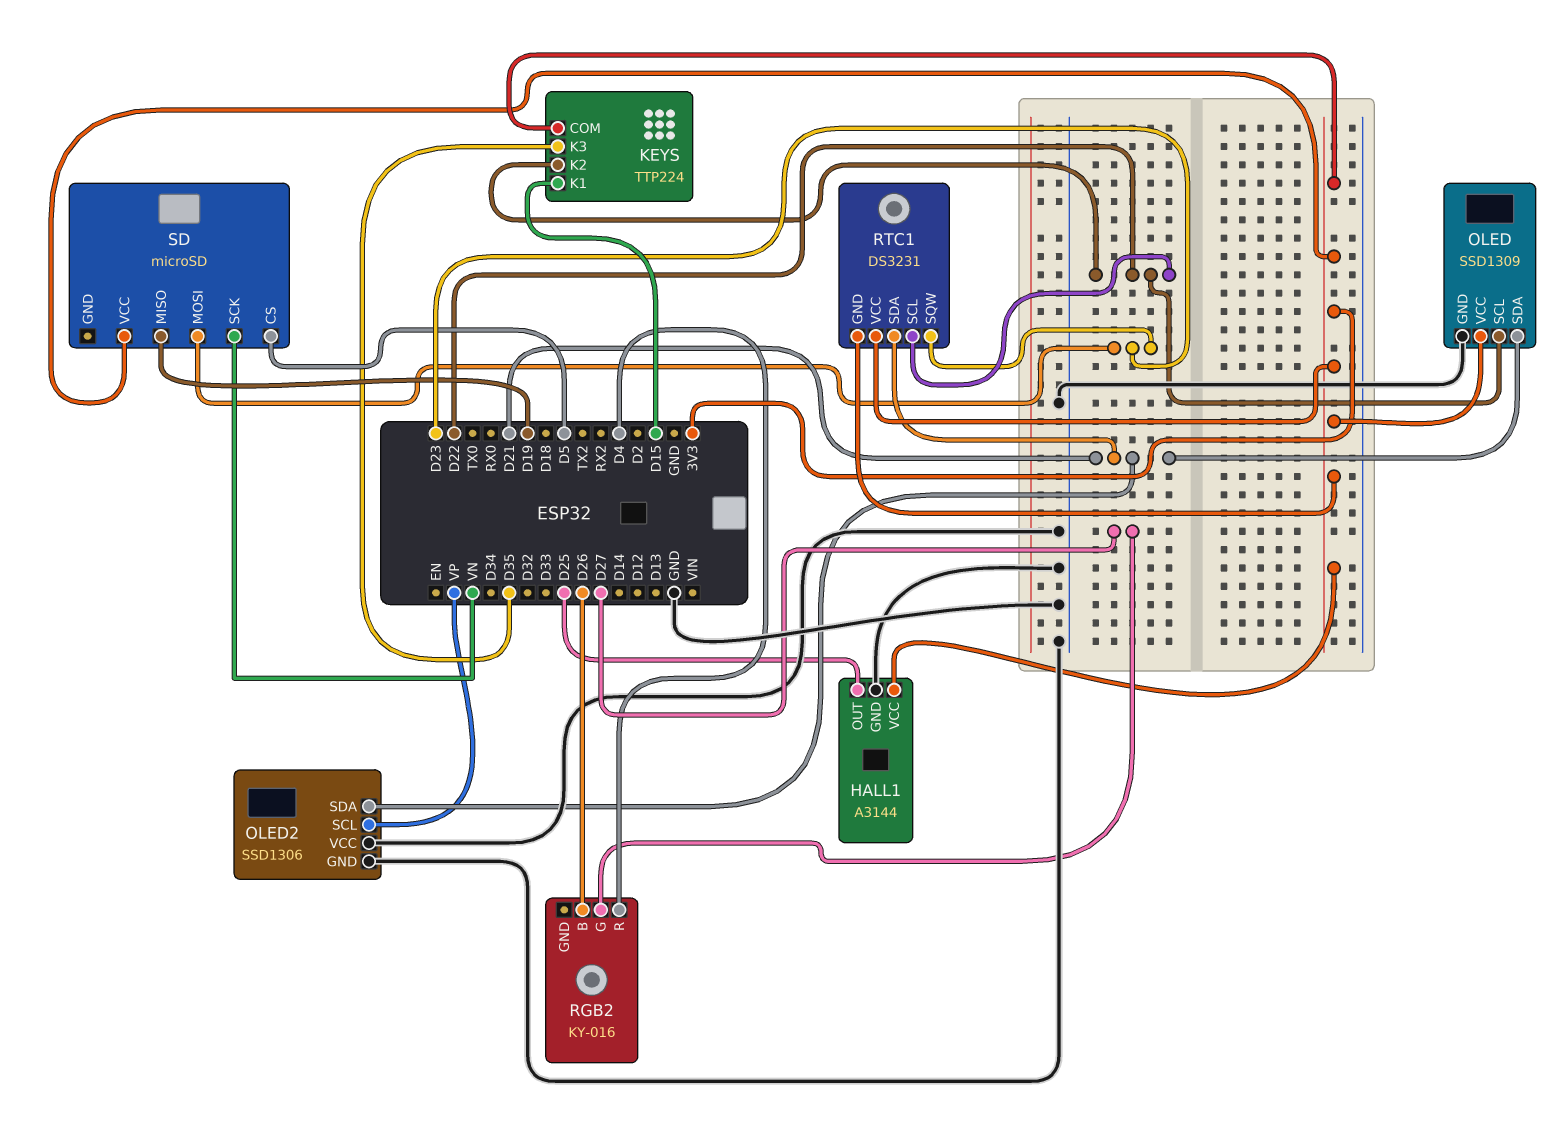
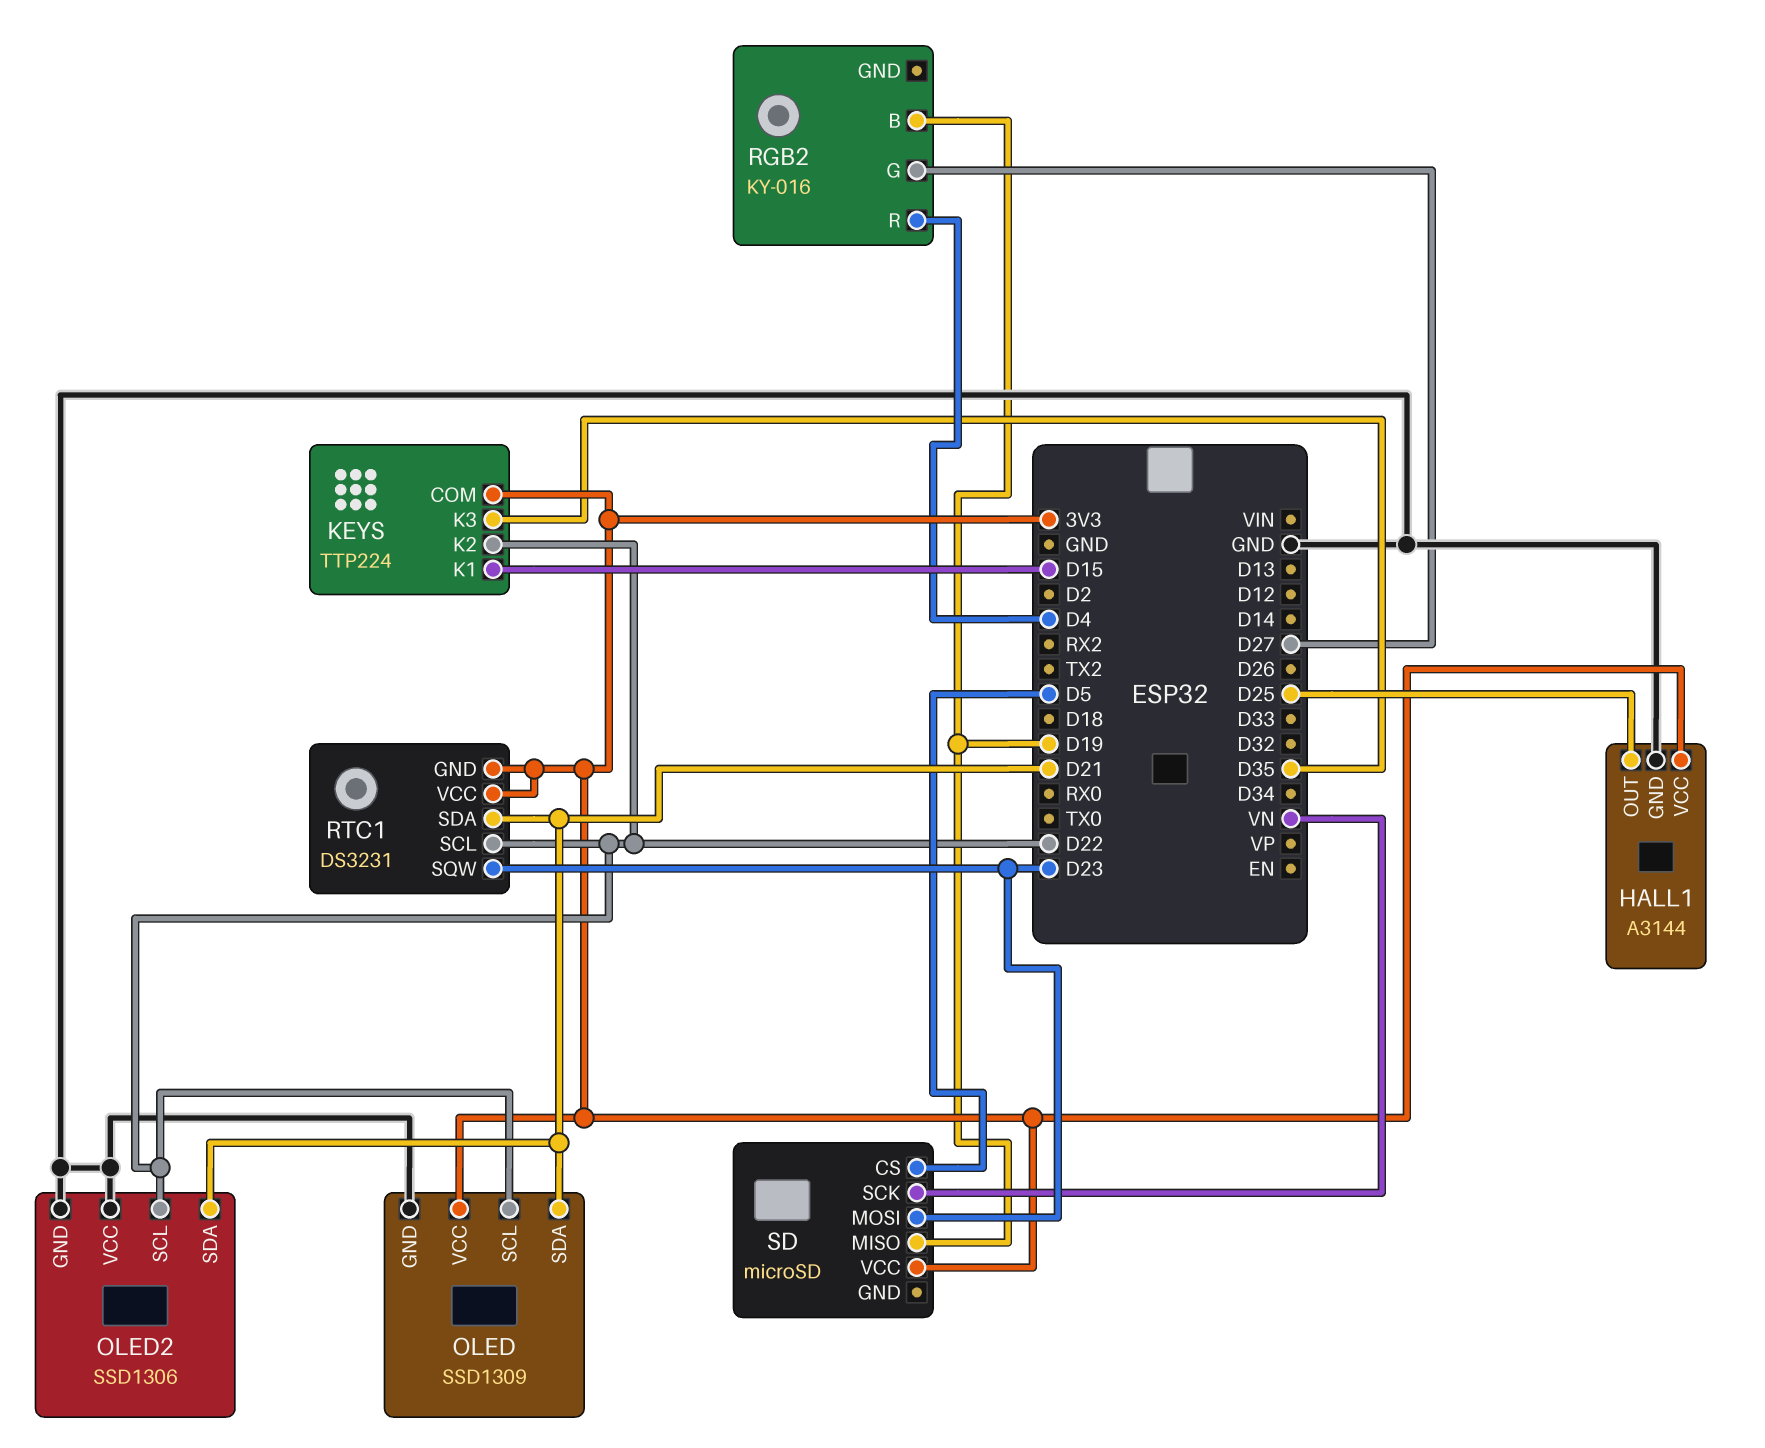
OLED2 pin SCL: VP -> D22
RGB2 pin B: D26 -> D19

